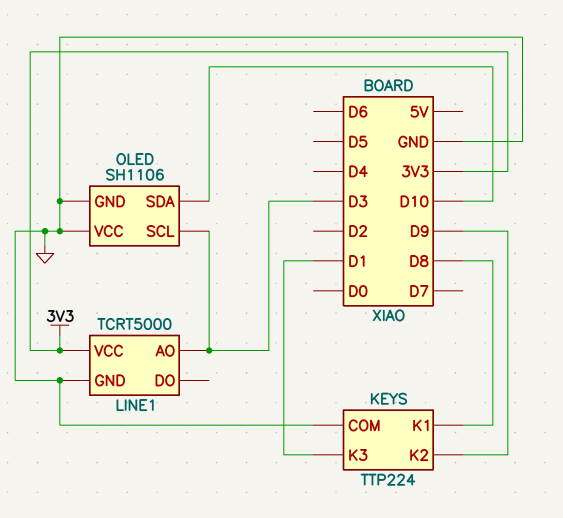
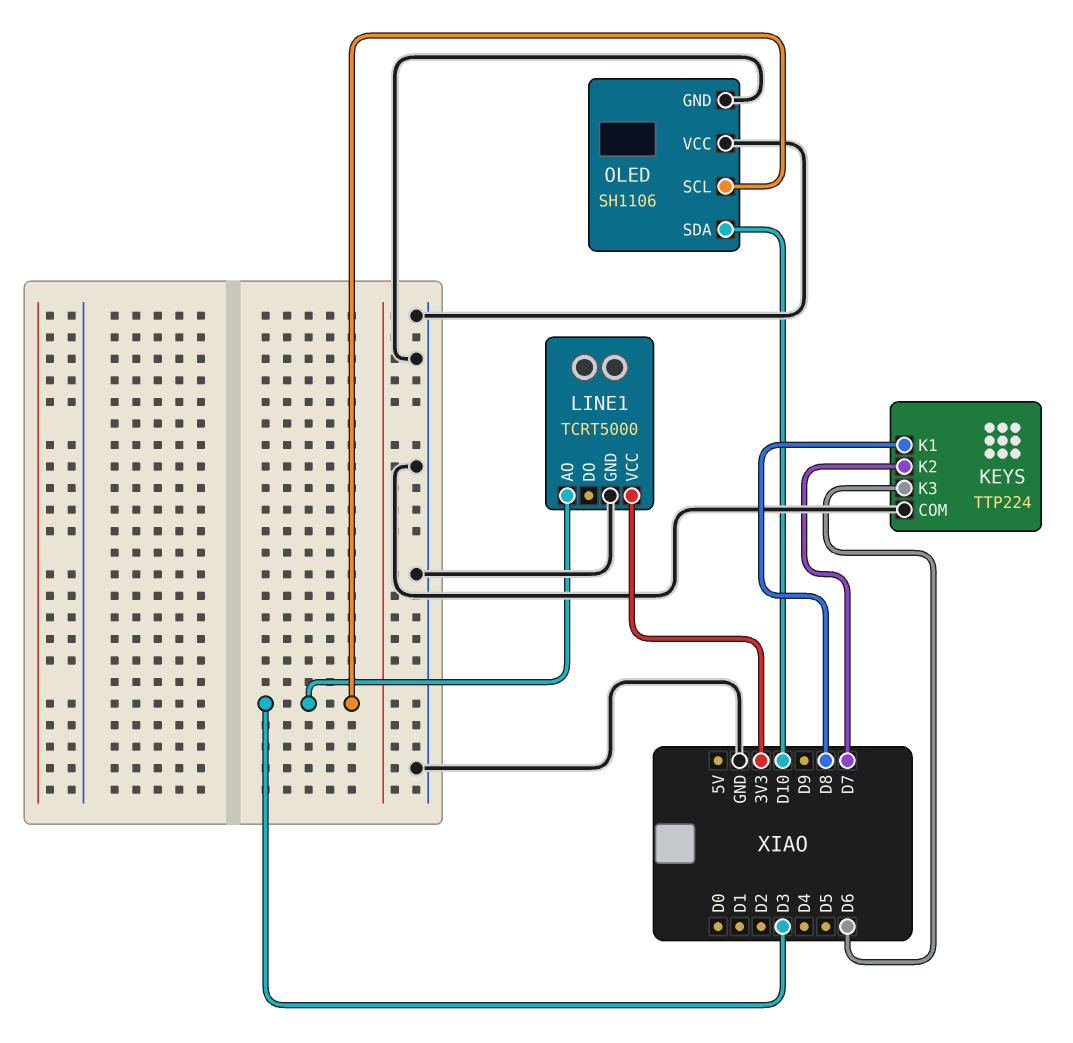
KEYS pin K2: D9 -> D7
KEYS pin K3: D1 -> D6

